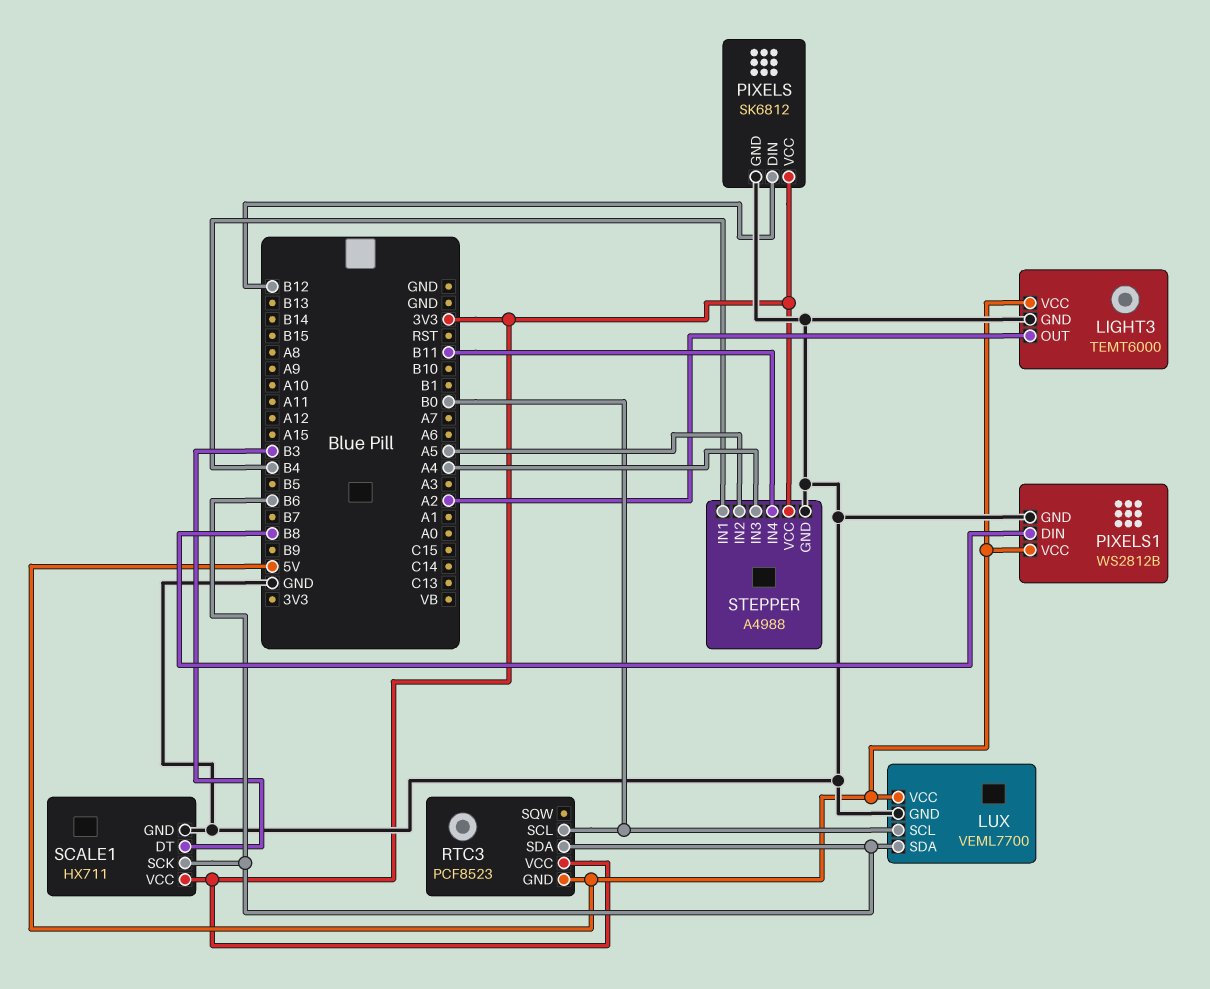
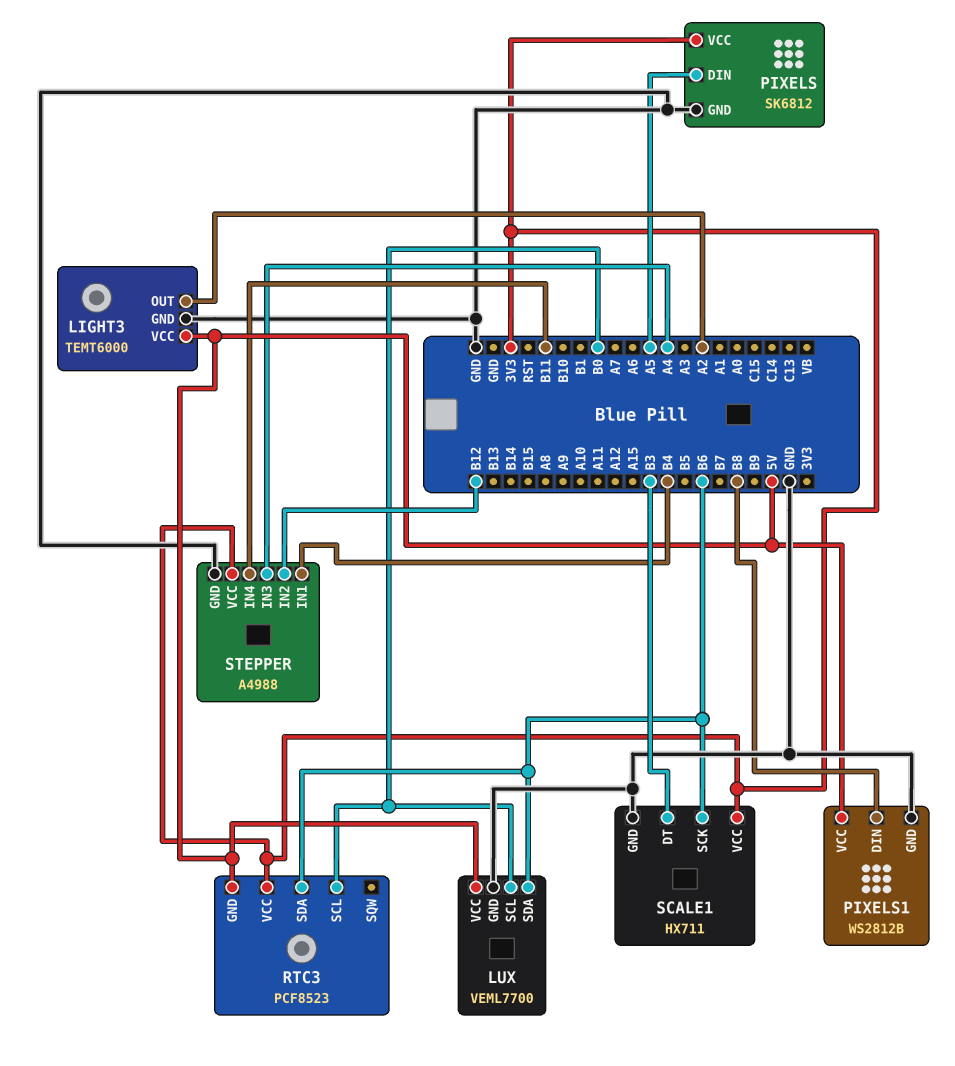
PIXELS pin DIN: B12 -> A5
STEPPER pin IN2: A5 -> B12

